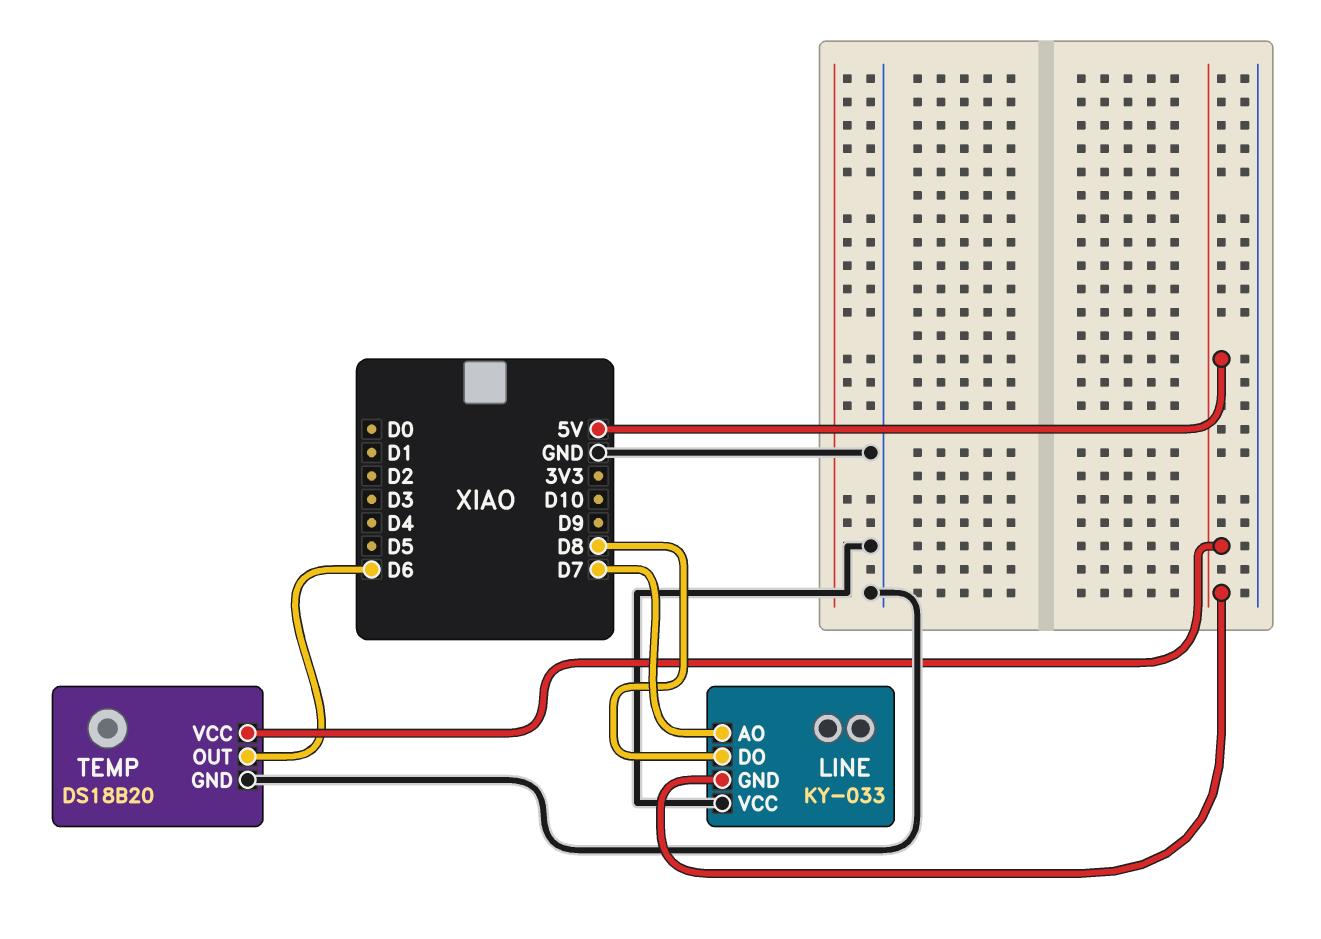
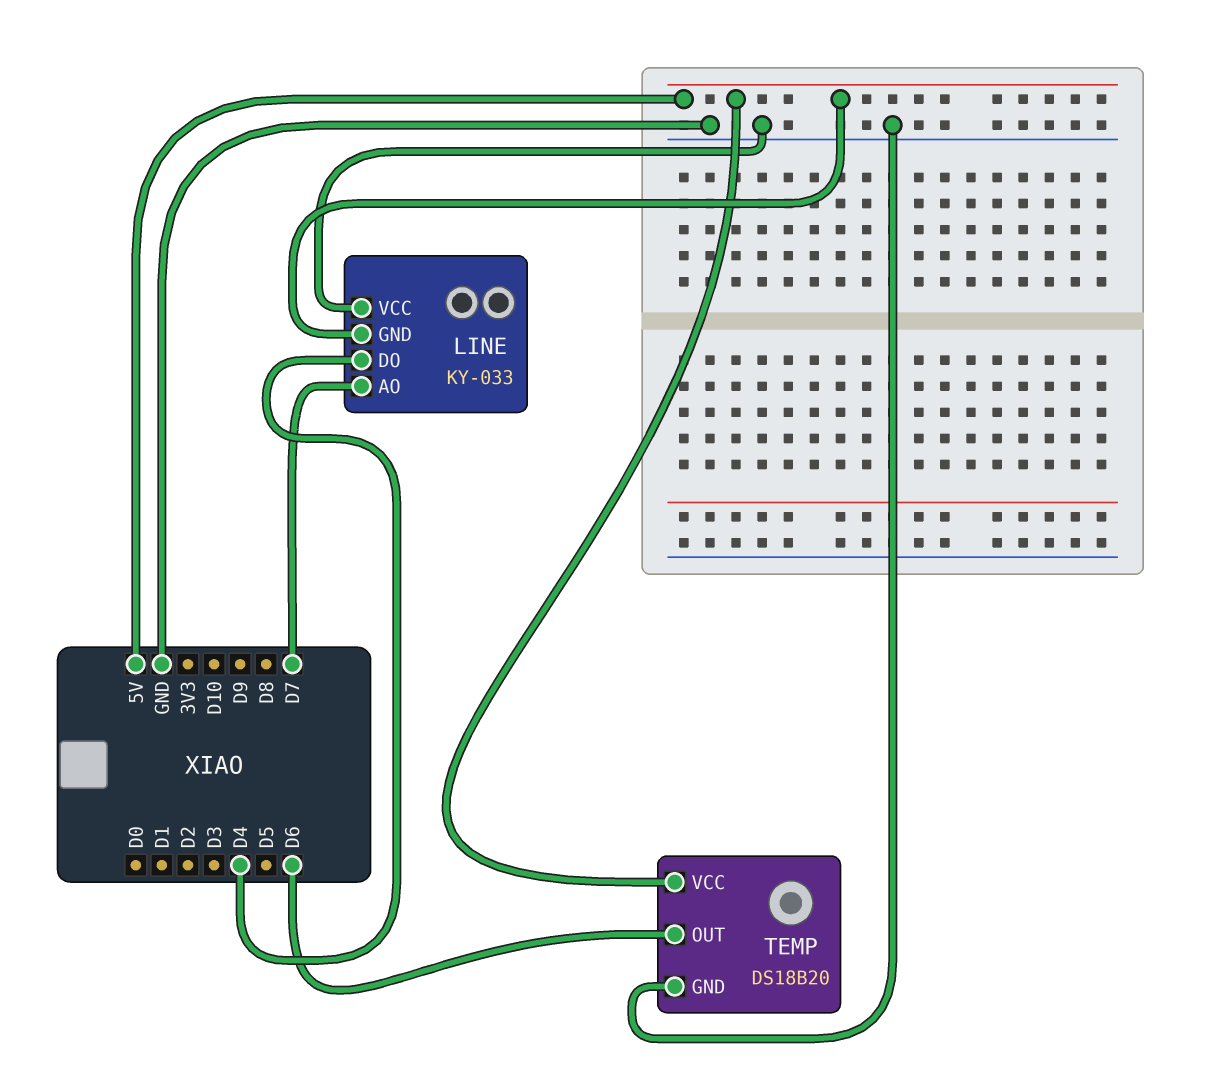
LINE pin DO: D8 -> D4

